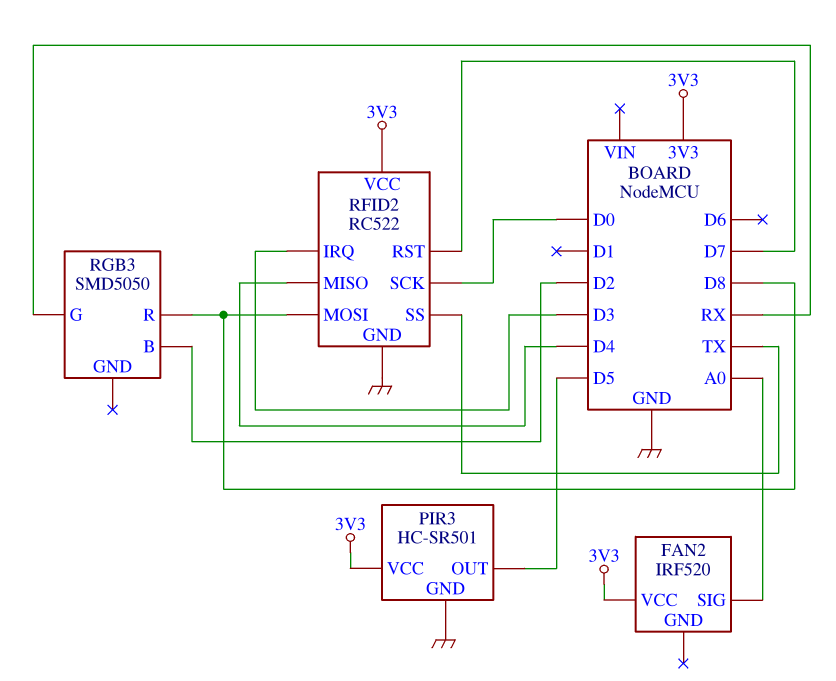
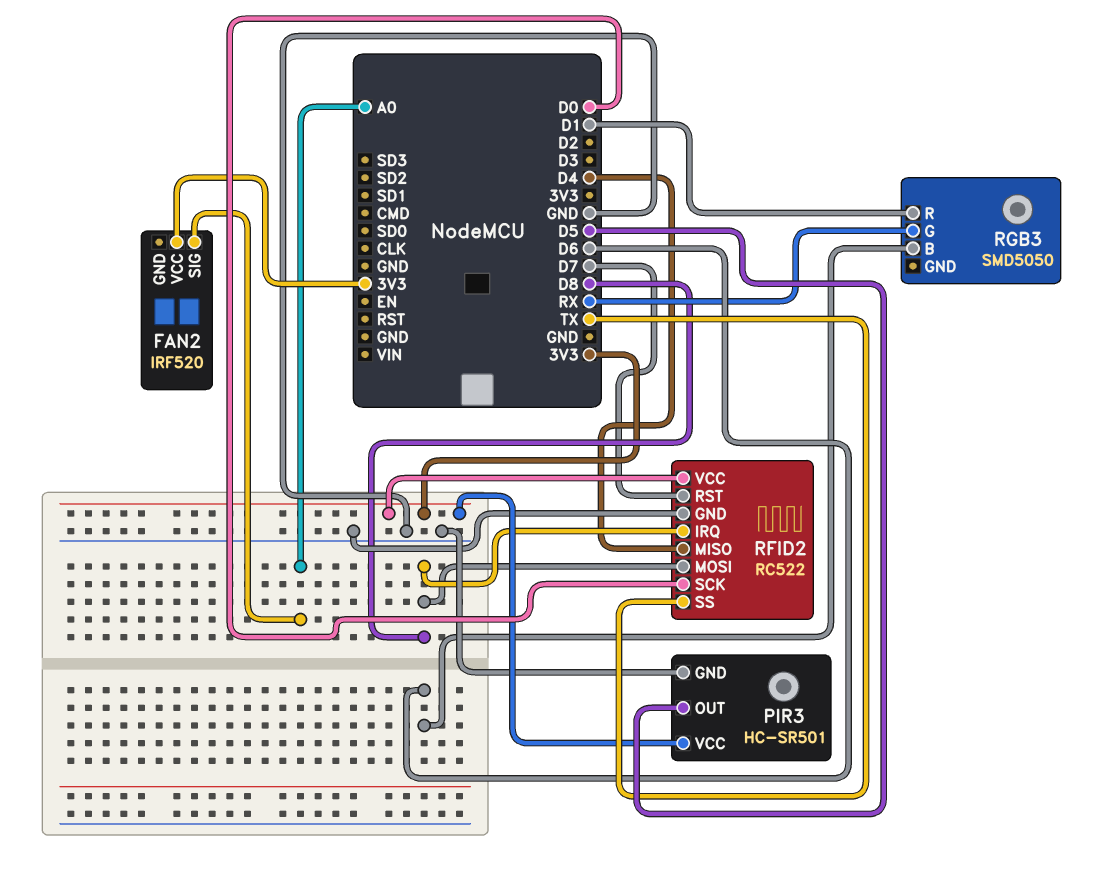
RFID2 pin IRQ: D3 -> D8
RGB3 pin B: D2 -> D6
RGB3 pin R: D8 -> D1

